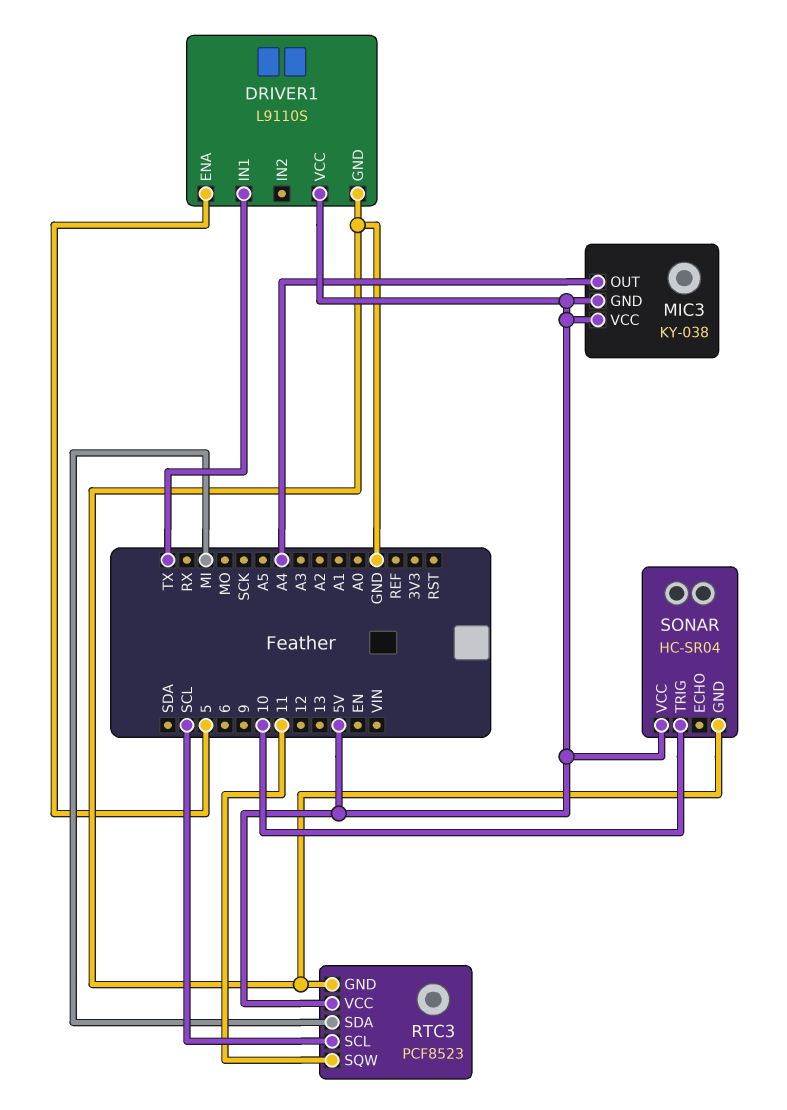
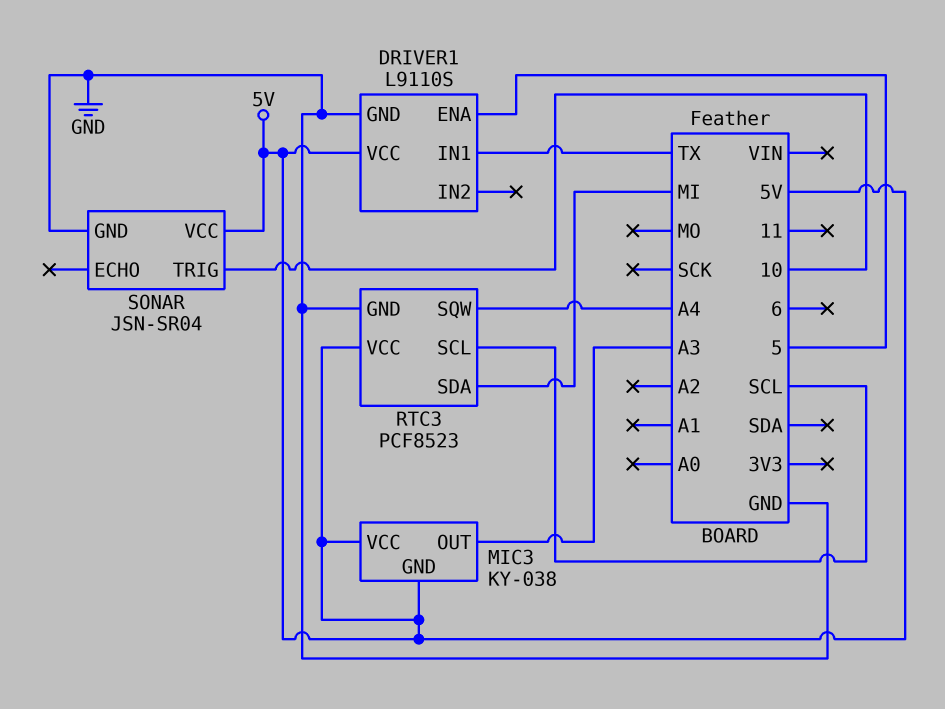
MIC3 pin OUT: A4 -> A3
RTC3 pin SQW: 11 -> A4
SONAR: HC-SR04 -> JSN-SR04

